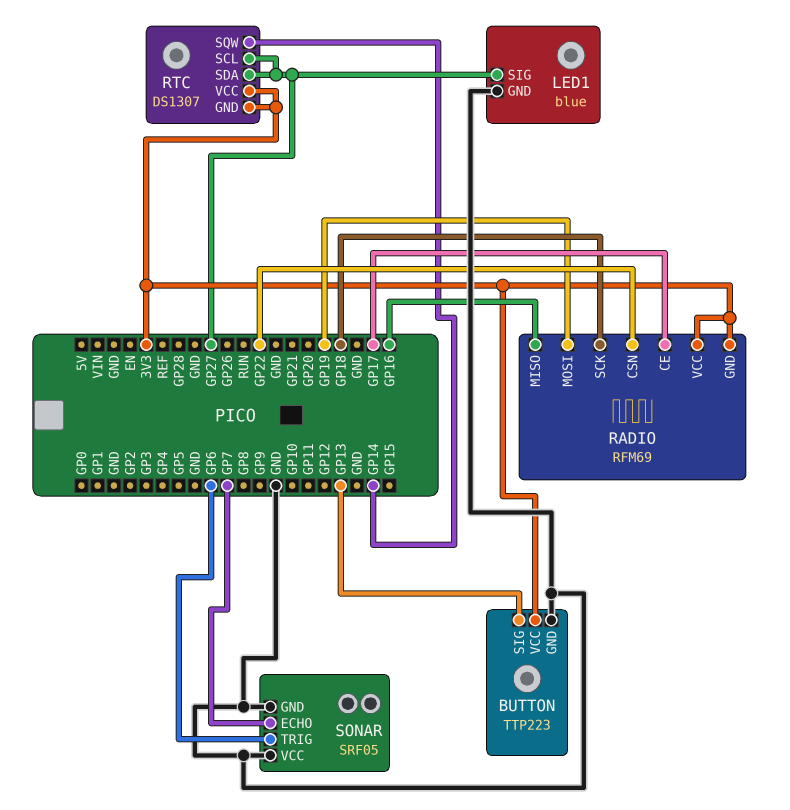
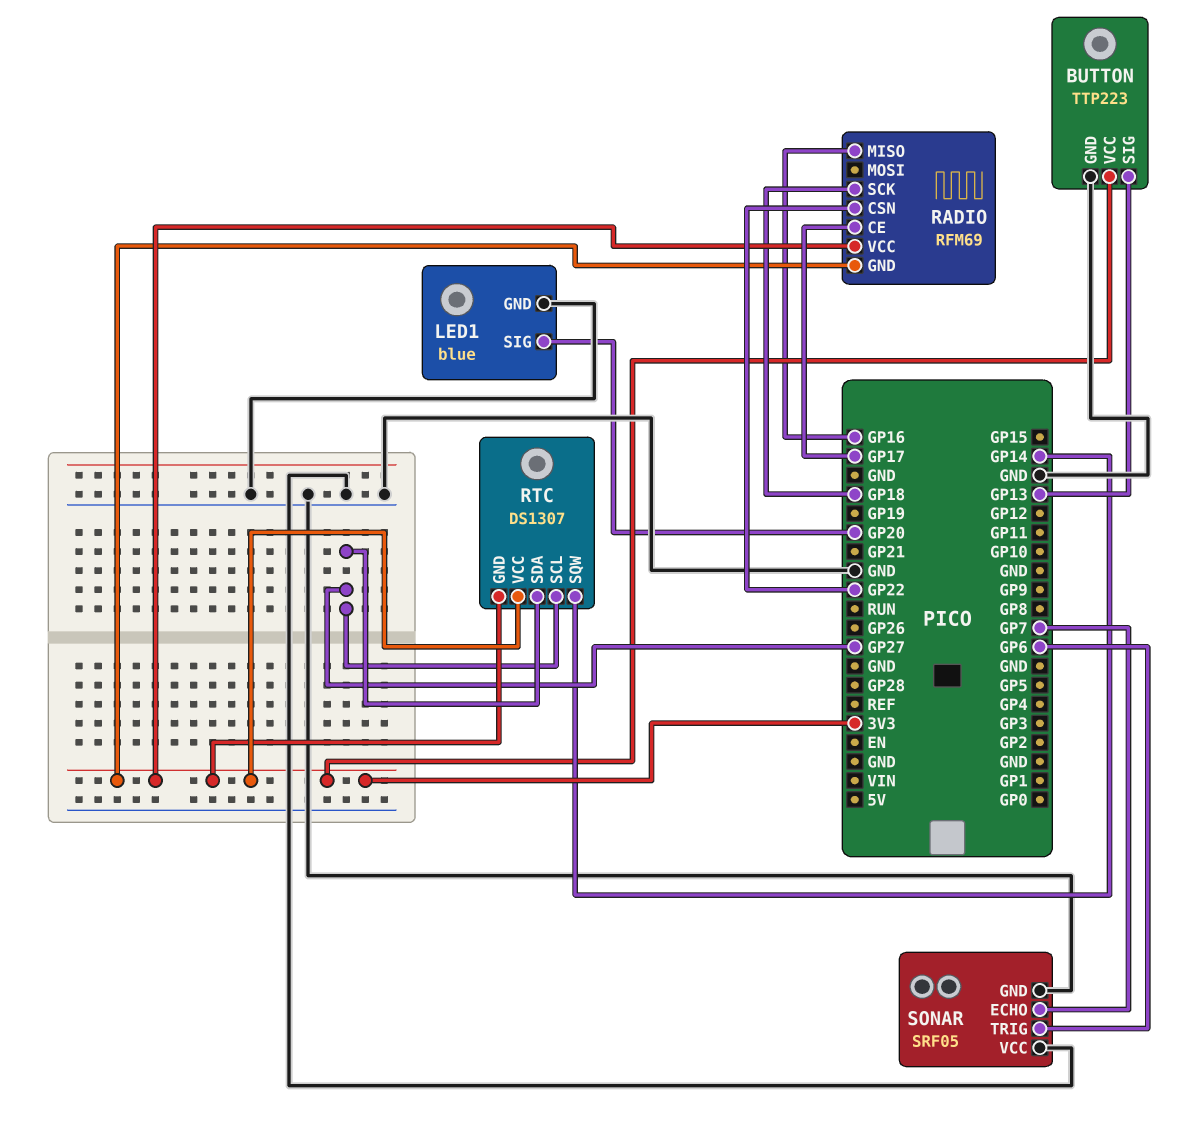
LED1 pin SIG: GP27 -> GP20
RADIO pin MOSI: GP19 -> none

